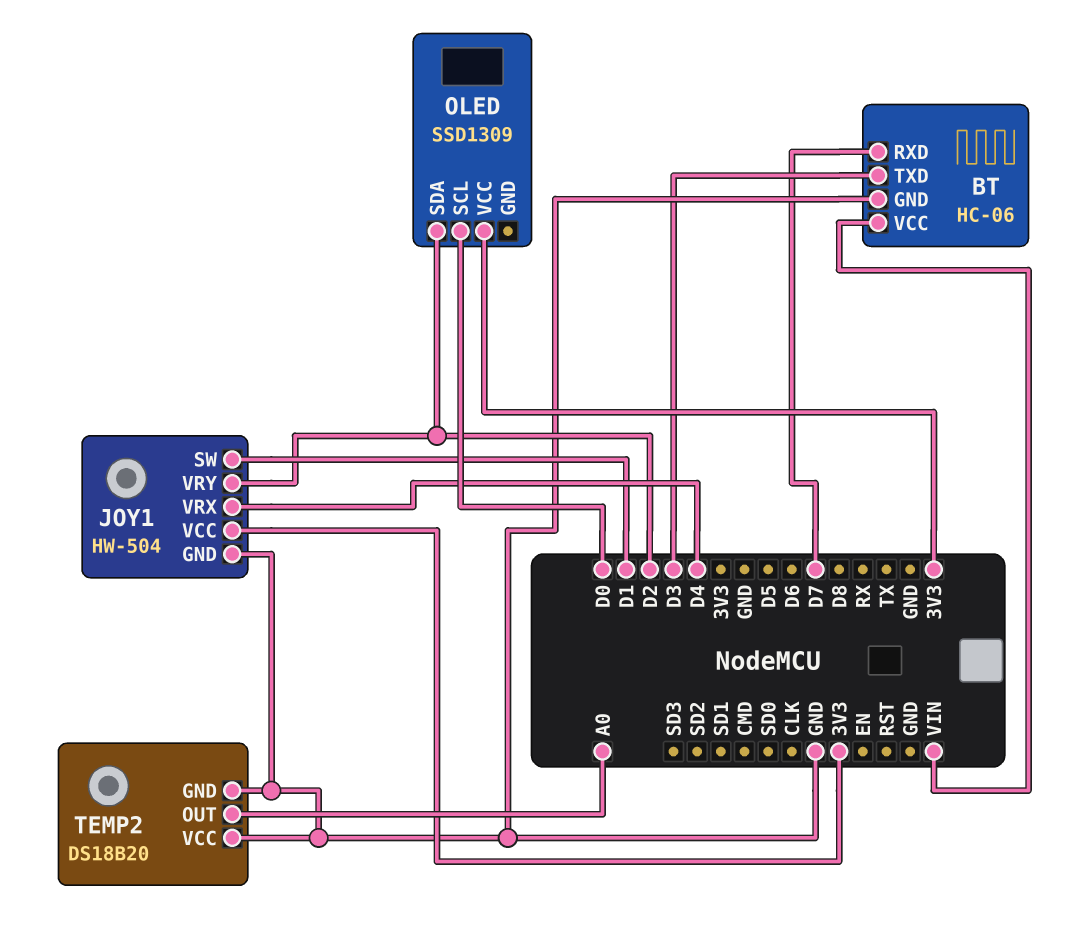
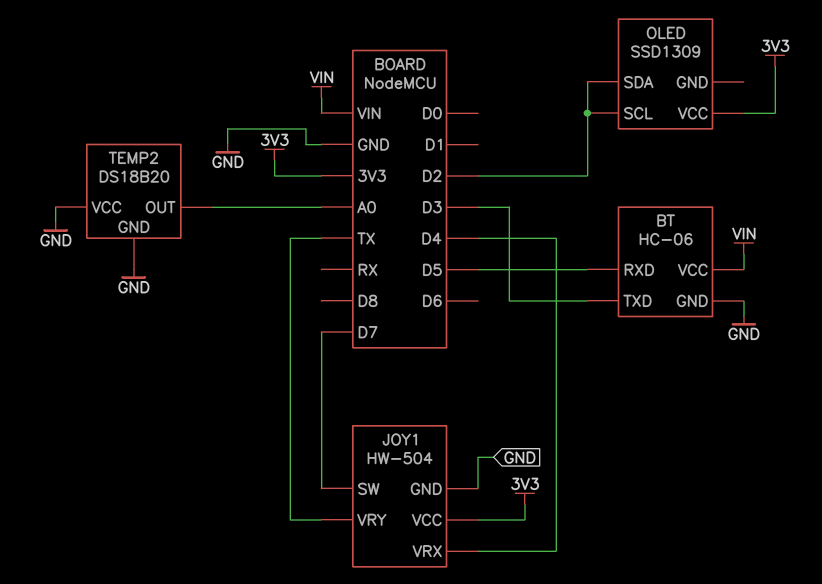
BT pin RXD: D7 -> D5
JOY1 pin SW: D1 -> D7
JOY1 pin VRY: D2 -> TX
OLED pin SCL: D0 -> D2

